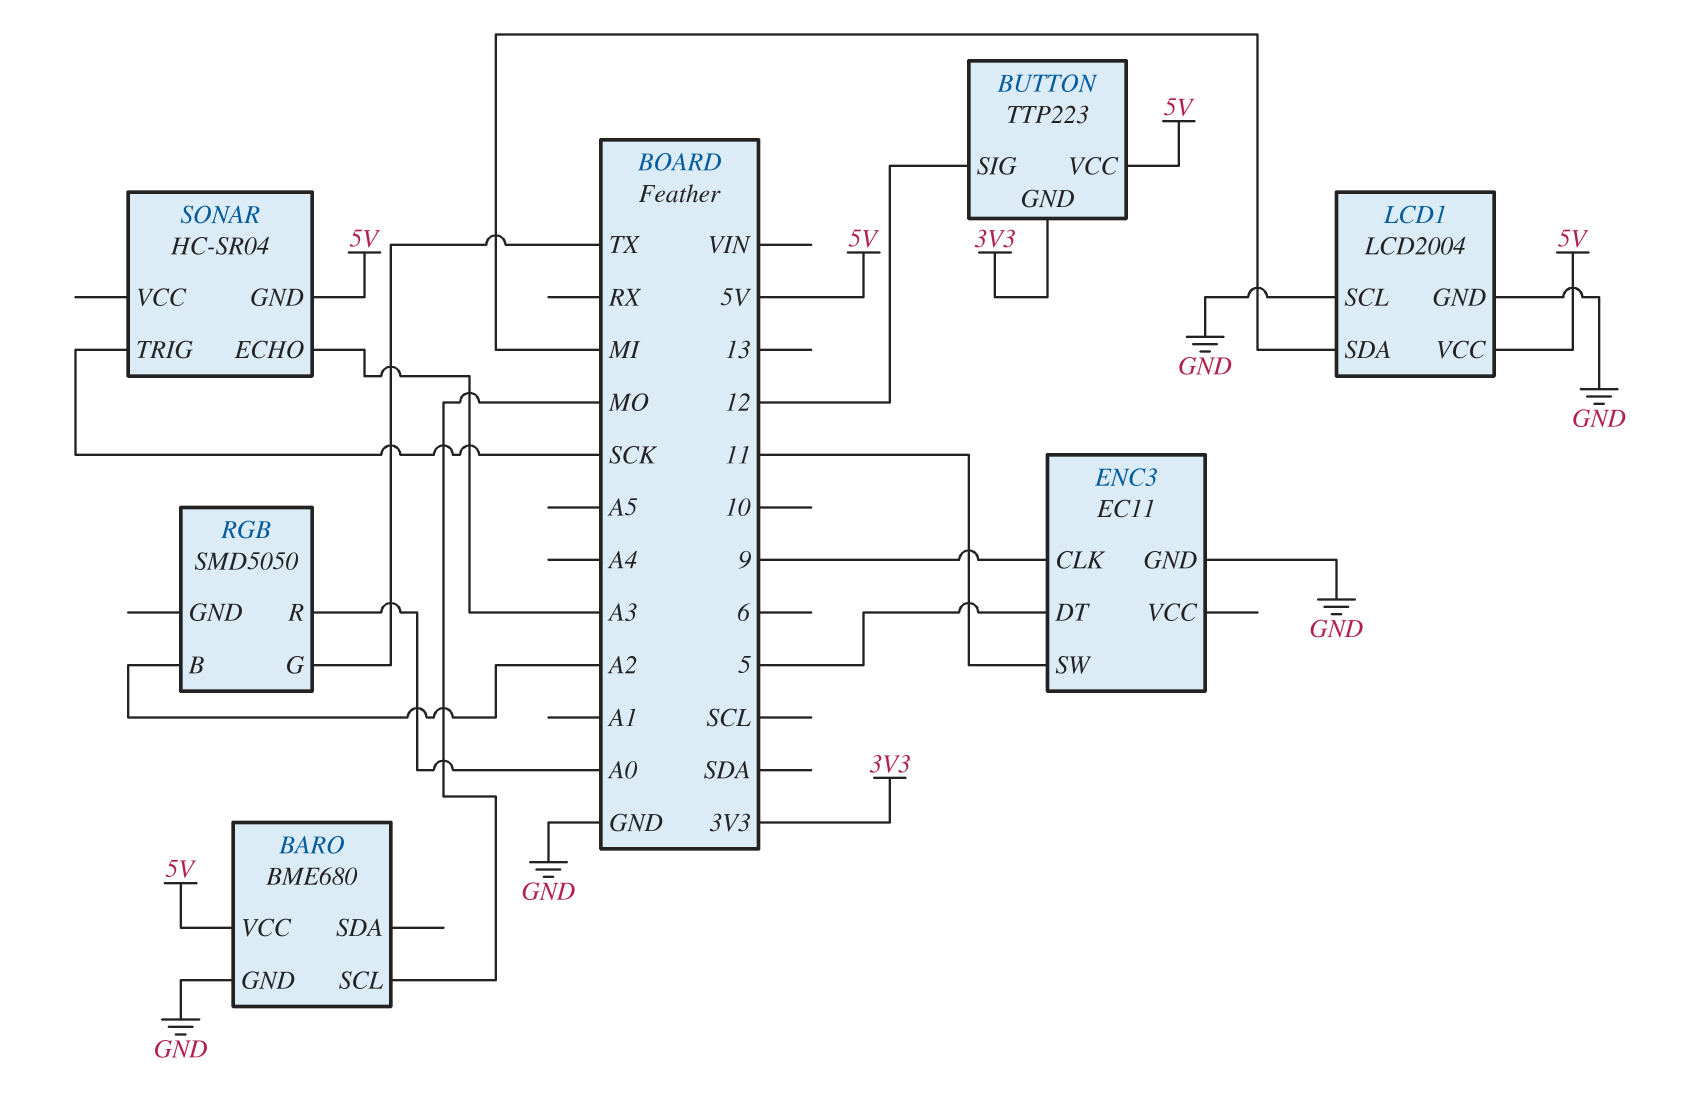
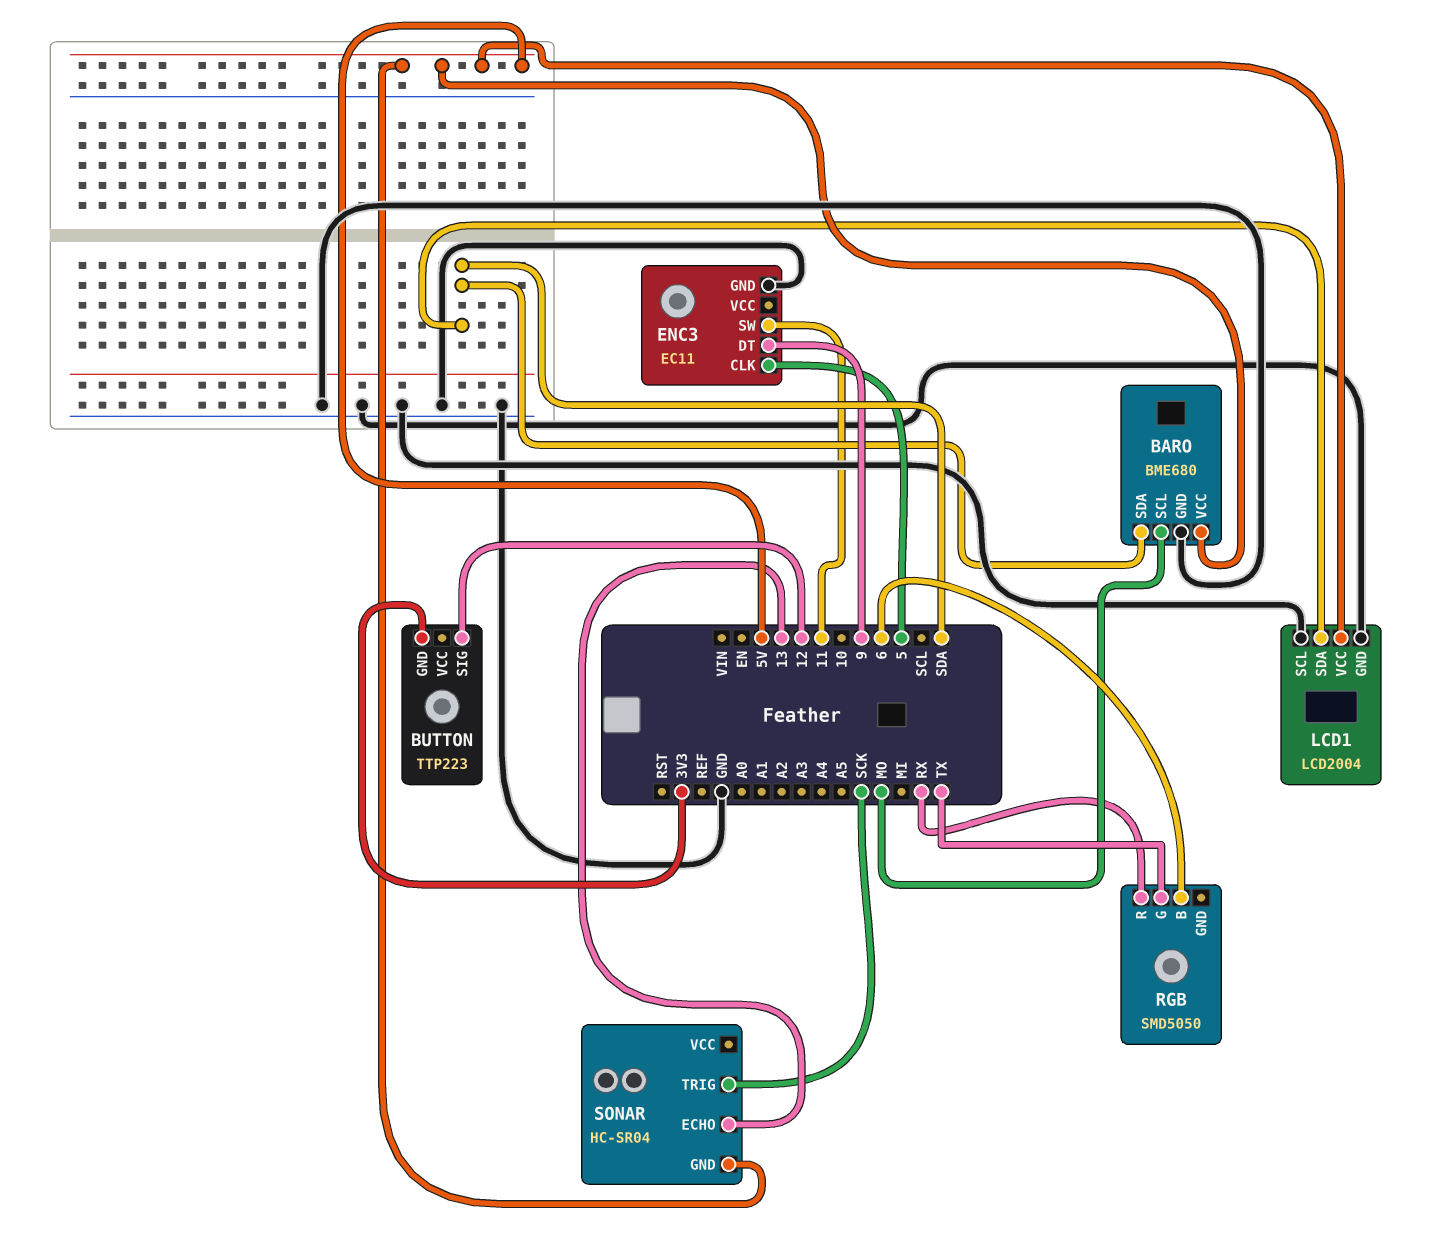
BARO pin SDA: none -> SDA
BUTTON pin VCC: 5V -> none
ENC3 pin CLK: 9 -> 5
ENC3 pin DT: 5 -> 9
LCD1 pin SDA: MI -> SDA
RGB pin B: A2 -> 6
RGB pin R: A0 -> RX
SONAR pin ECHO: A3 -> 13

